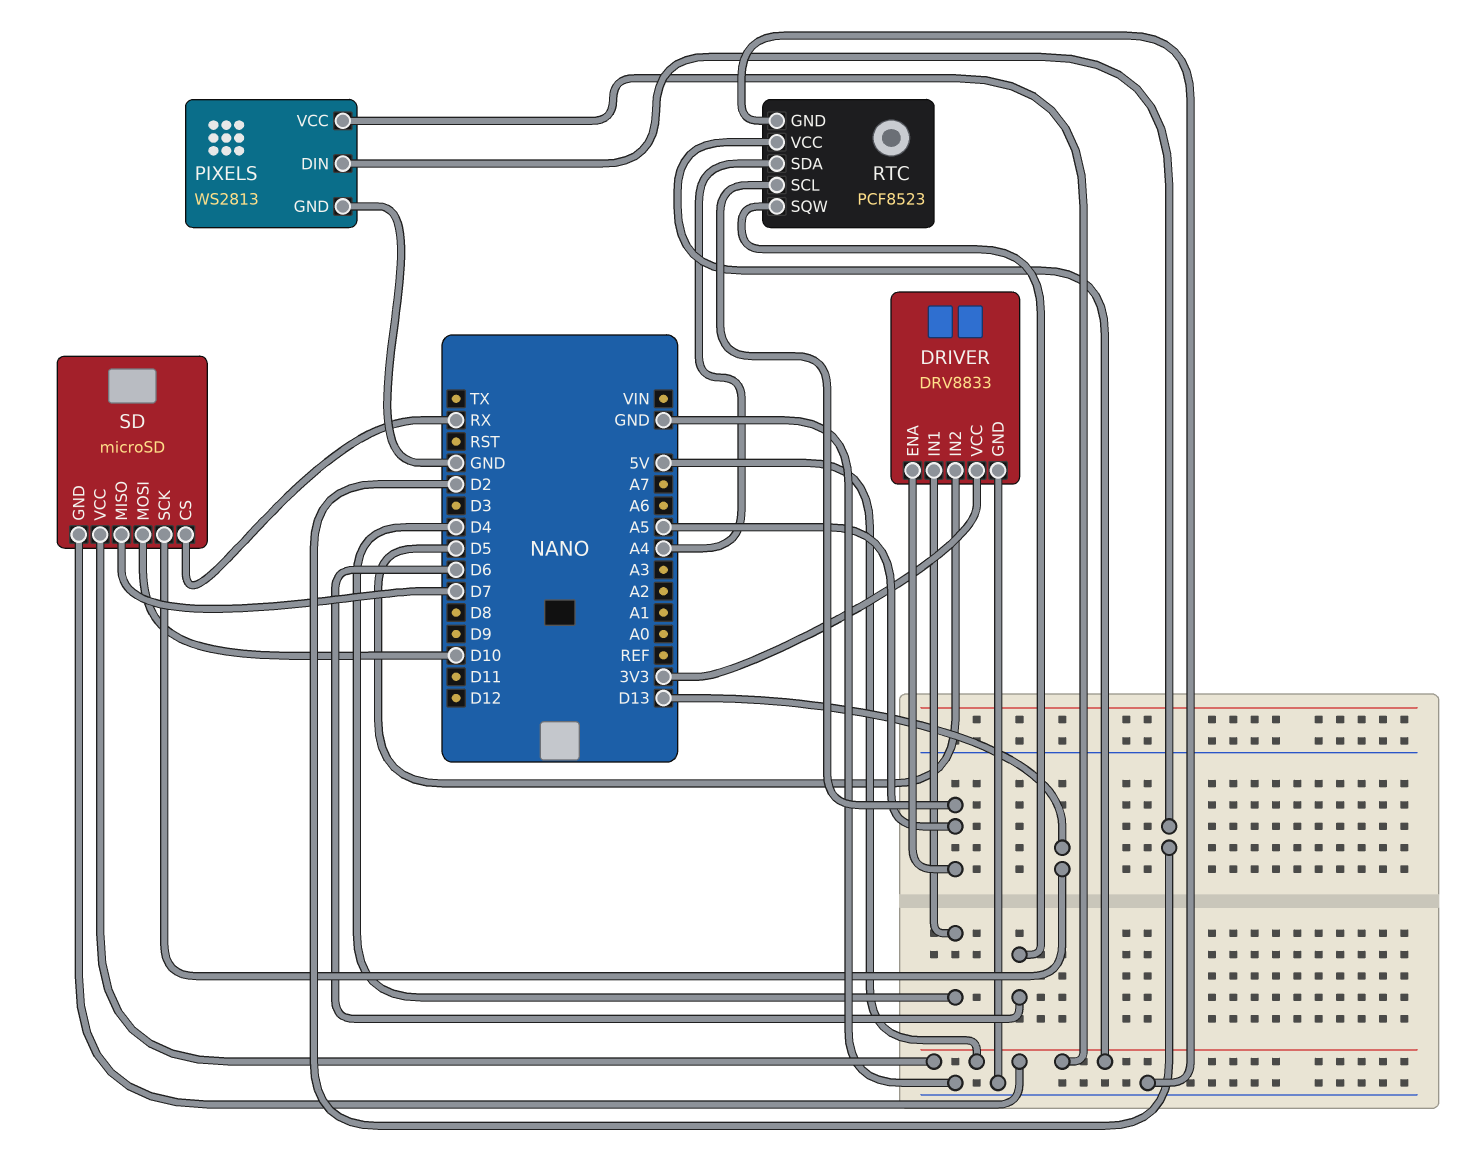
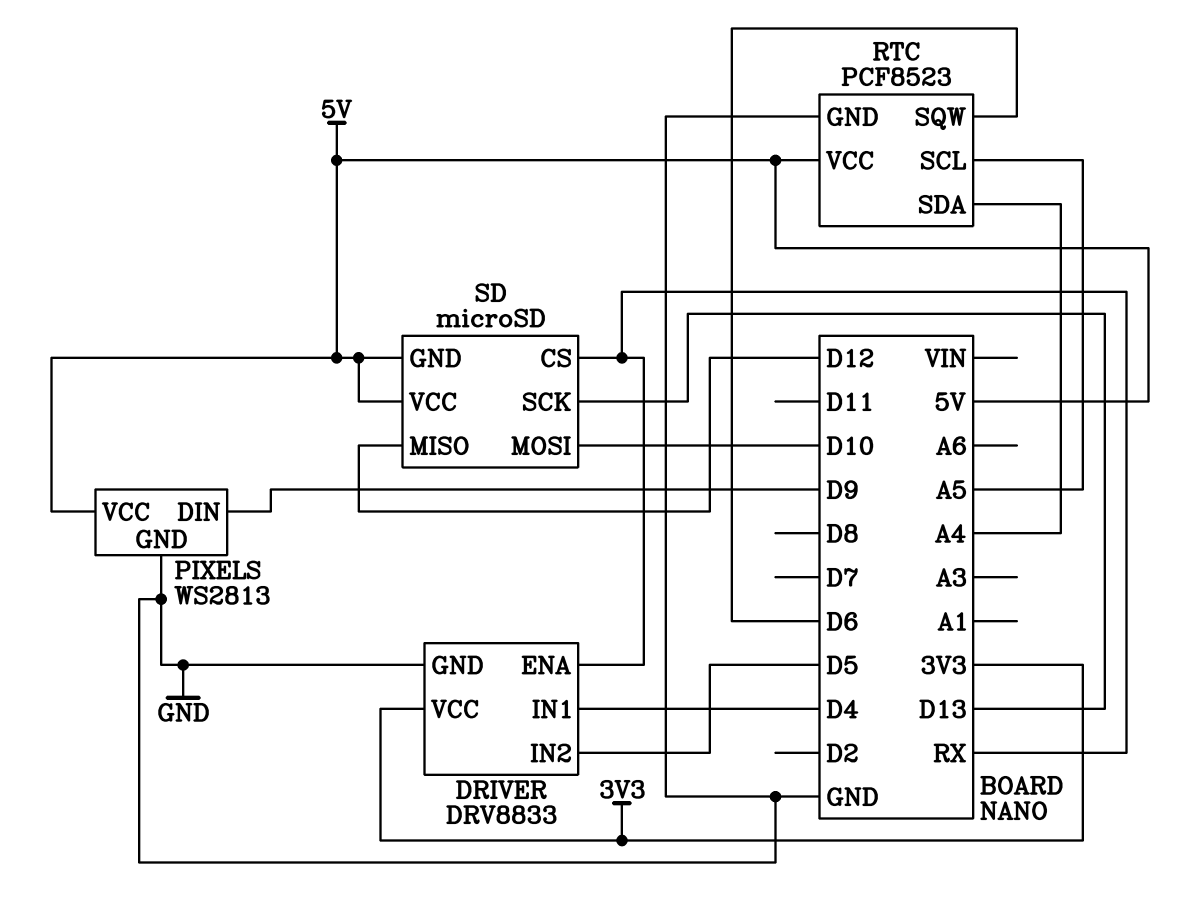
DRIVER pin ENA: A5 -> RX
PIXELS pin DIN: D2 -> D9
SD pin MISO: D7 -> D12

